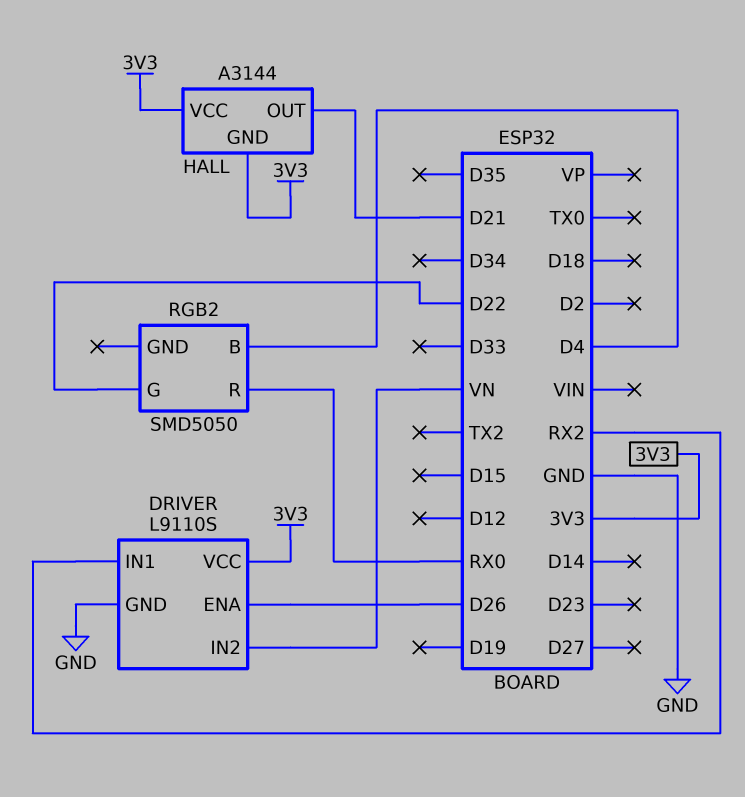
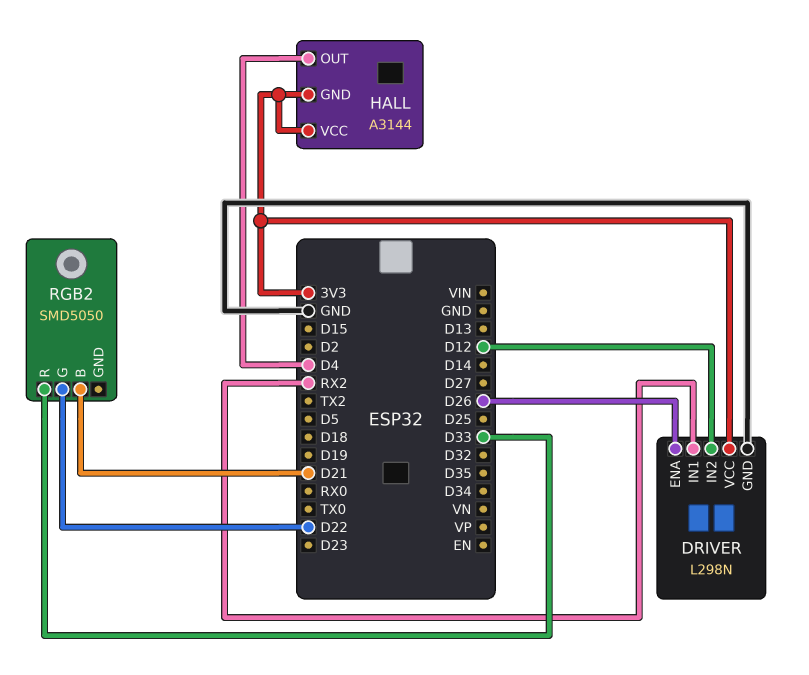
DRIVER: L9110S -> L298N
DRIVER pin IN2: VN -> D12
HALL pin OUT: D21 -> D4
RGB2 pin B: D4 -> D21
RGB2 pin R: RX0 -> D33

